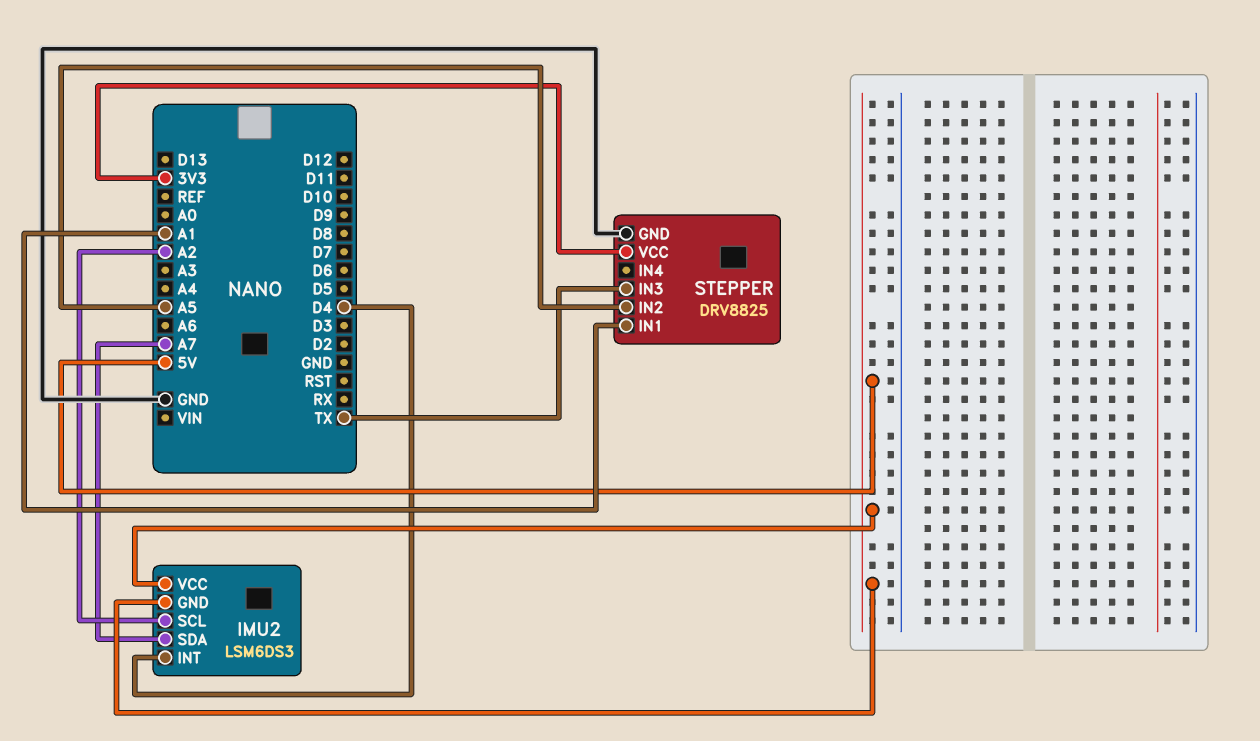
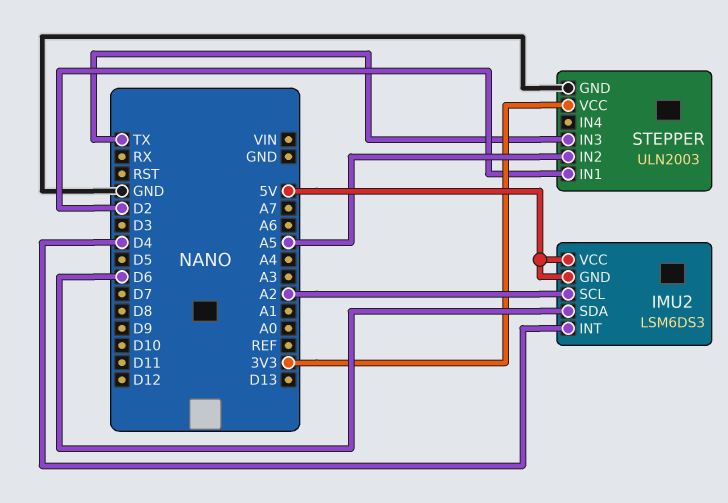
IMU2 pin SDA: A7 -> D6
STEPPER: DRV8825 -> ULN2003
STEPPER pin IN1: A1 -> D2

